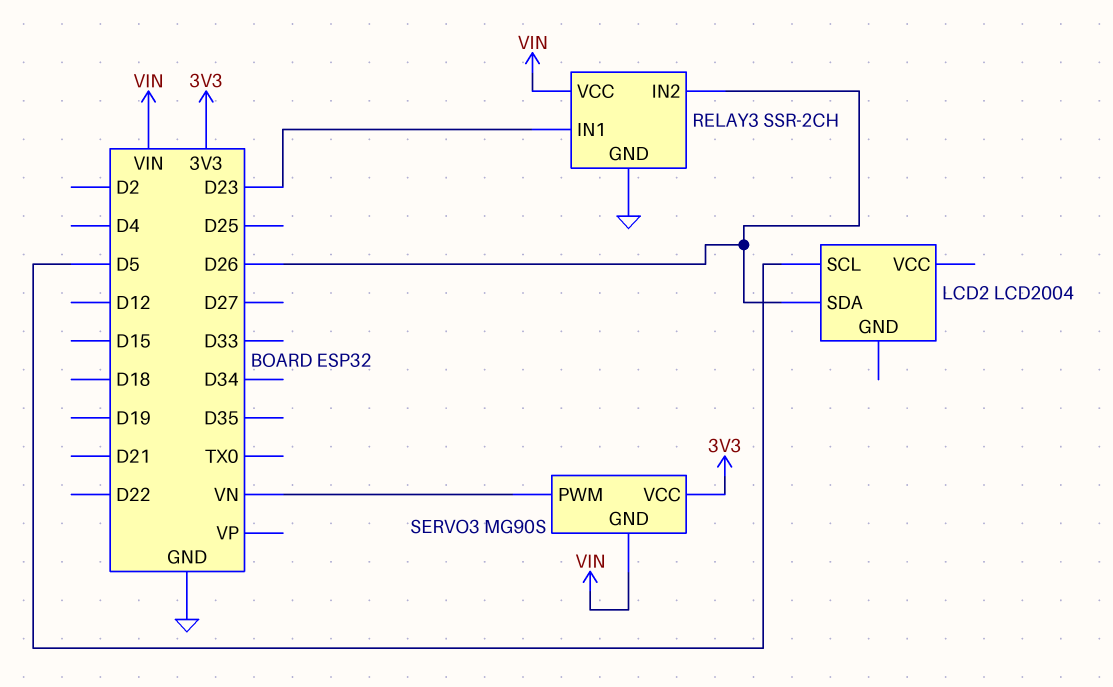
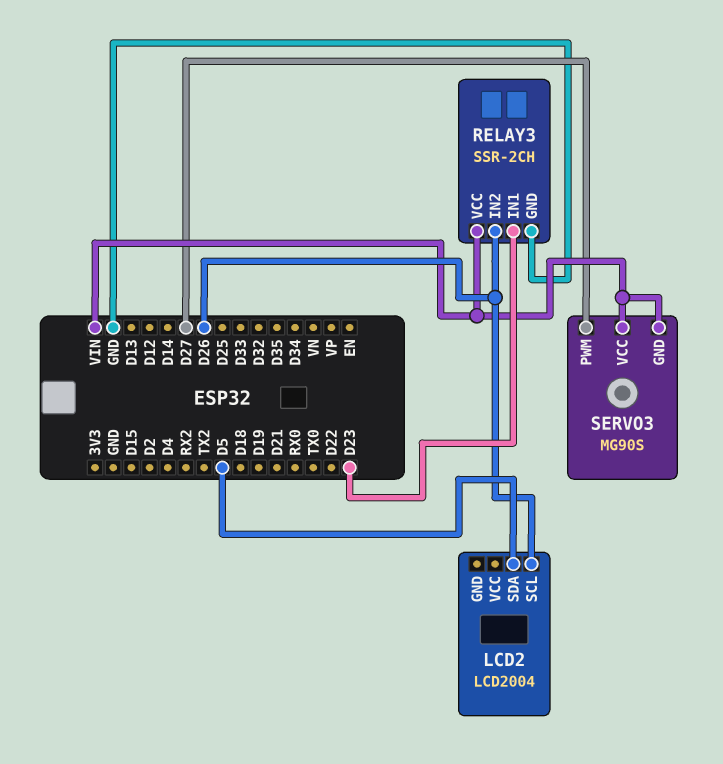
LCD2 pin SCL: D5 -> D26
LCD2 pin SDA: D26 -> D5
SERVO3 pin PWM: VN -> D27
SERVO3 pin VCC: 3V3 -> VIN

